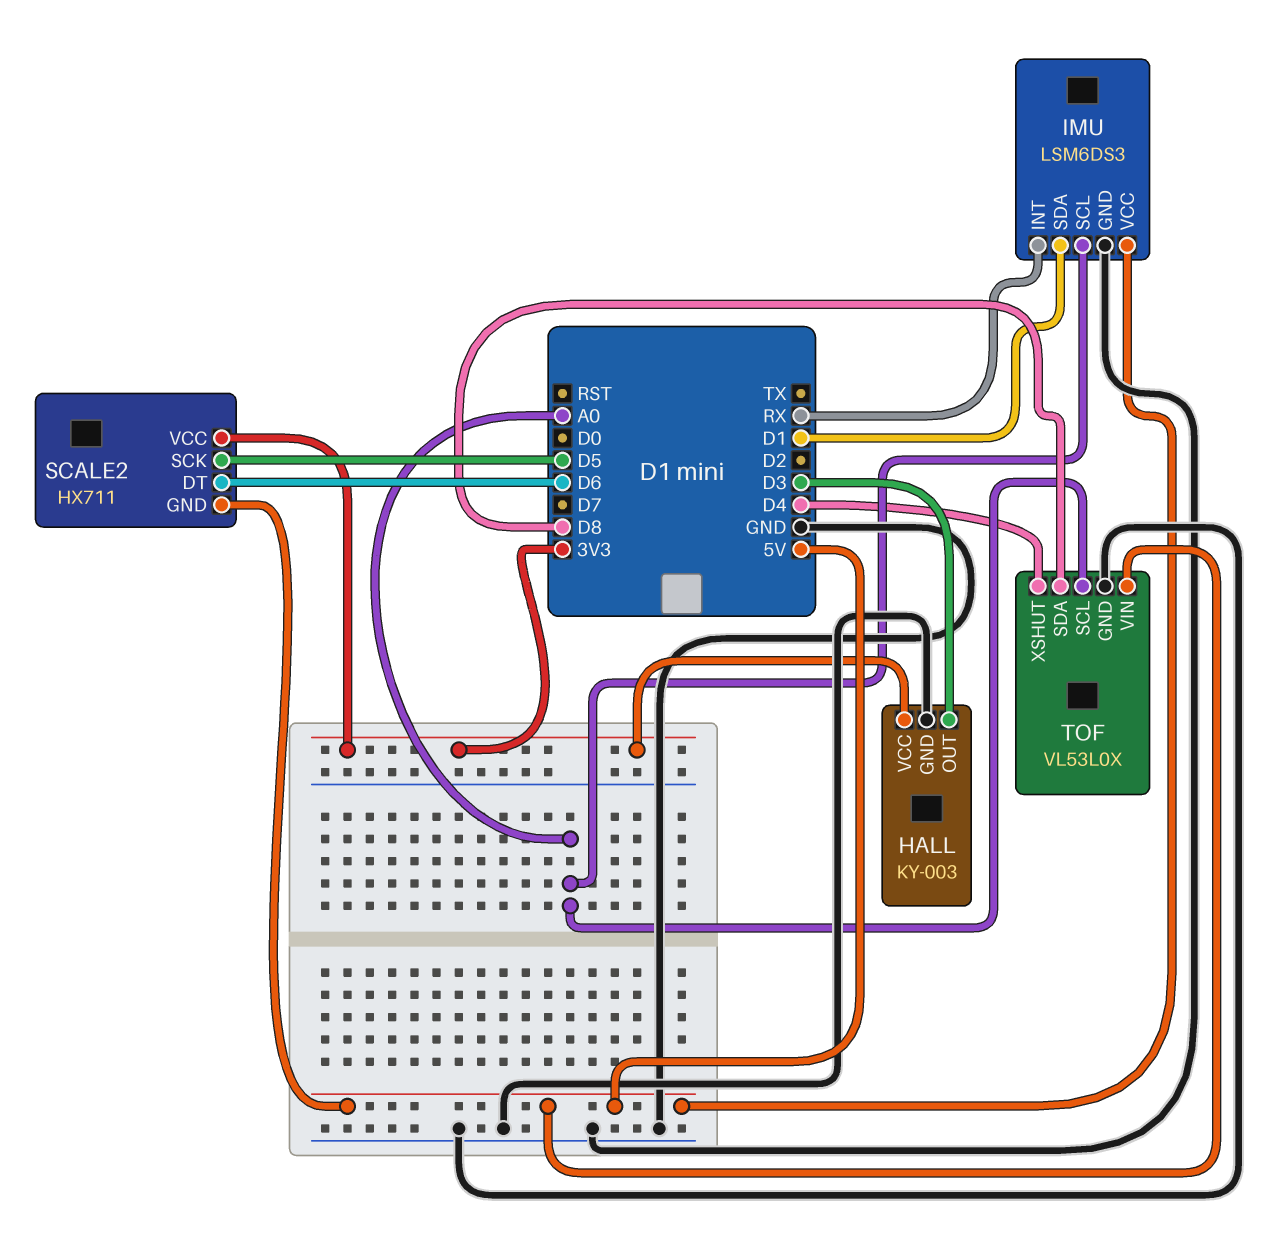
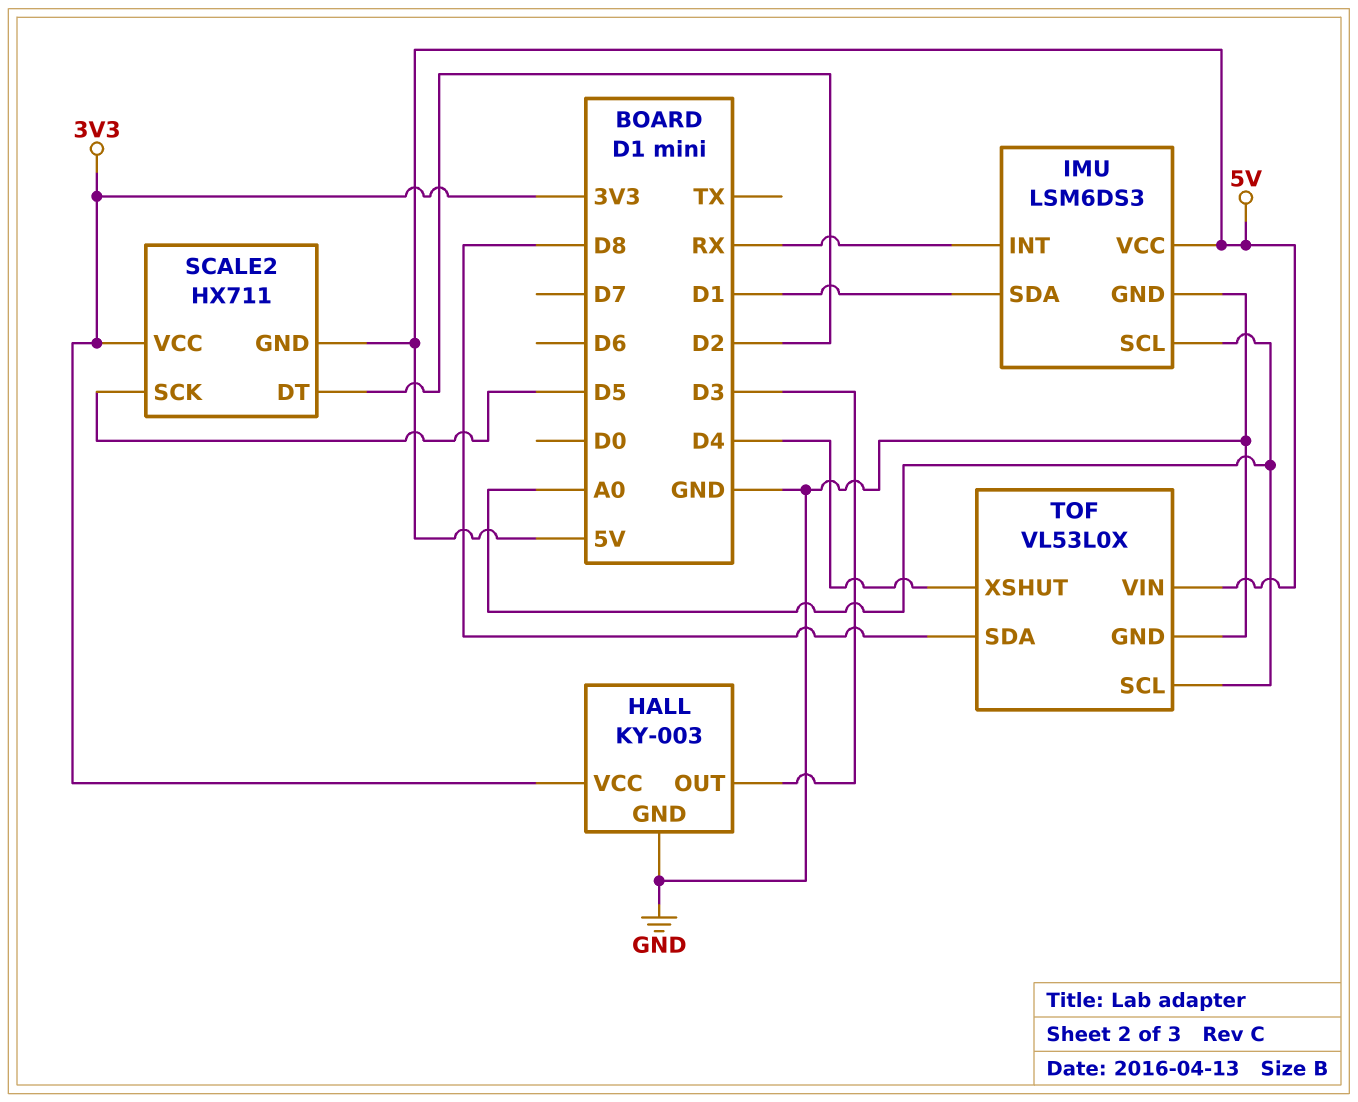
SCALE2 pin DT: D6 -> D2

